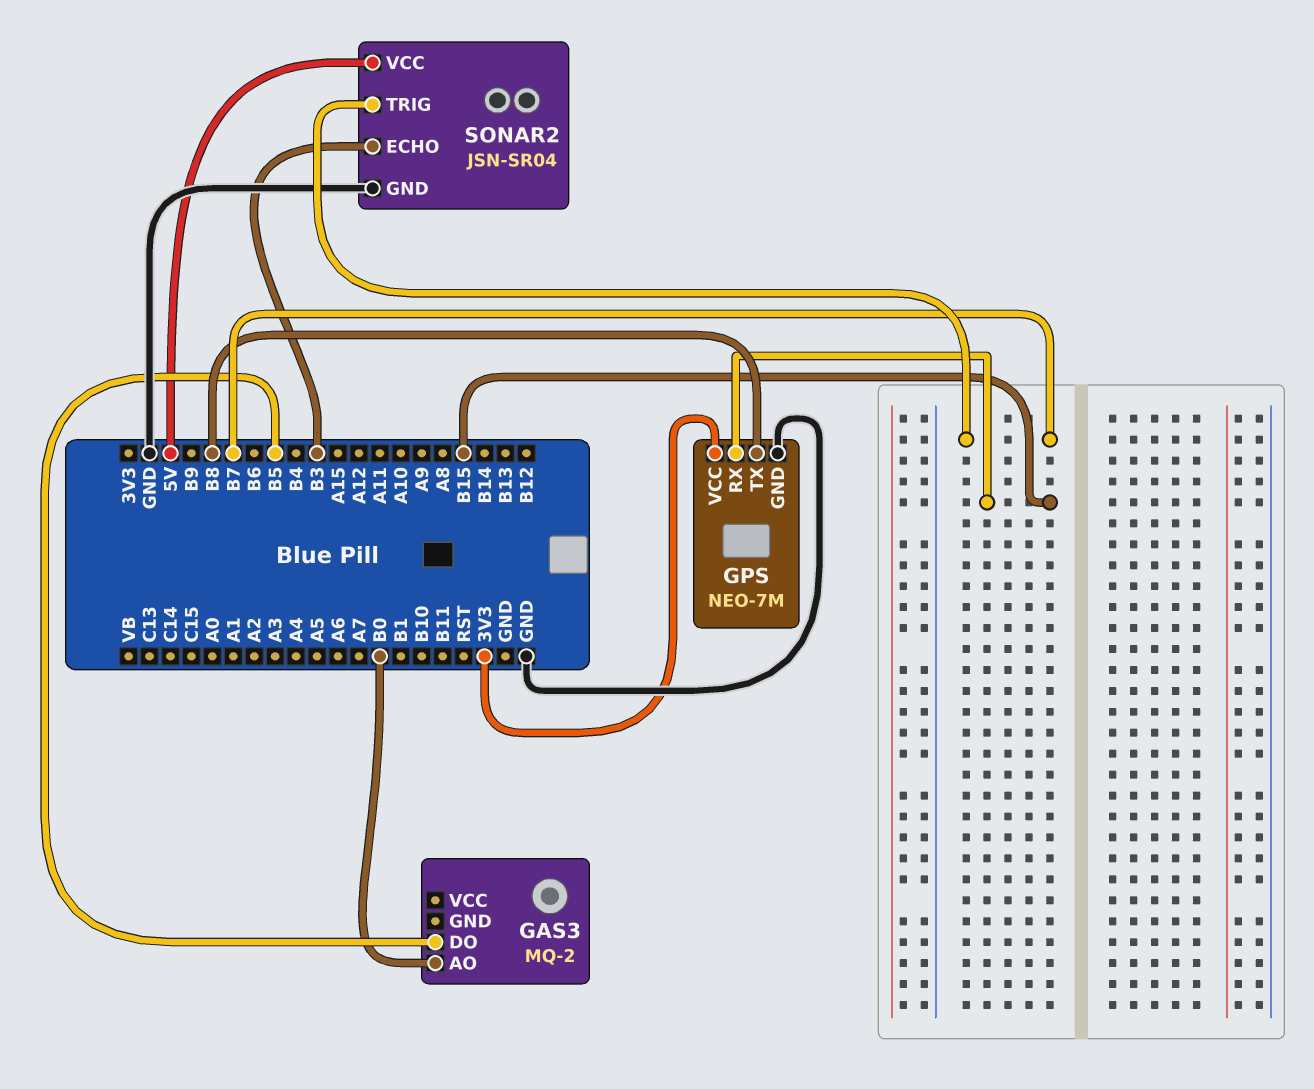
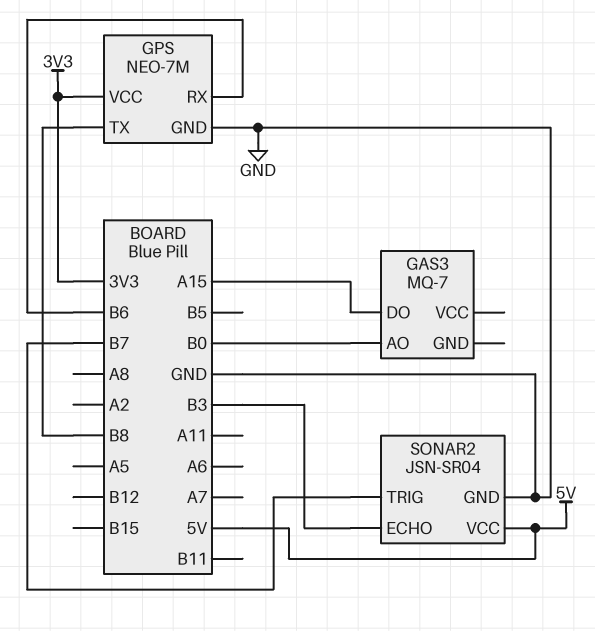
GAS3: MQ-2 -> MQ-7
GAS3 pin DO: B5 -> A15
GPS pin RX: B15 -> B6

